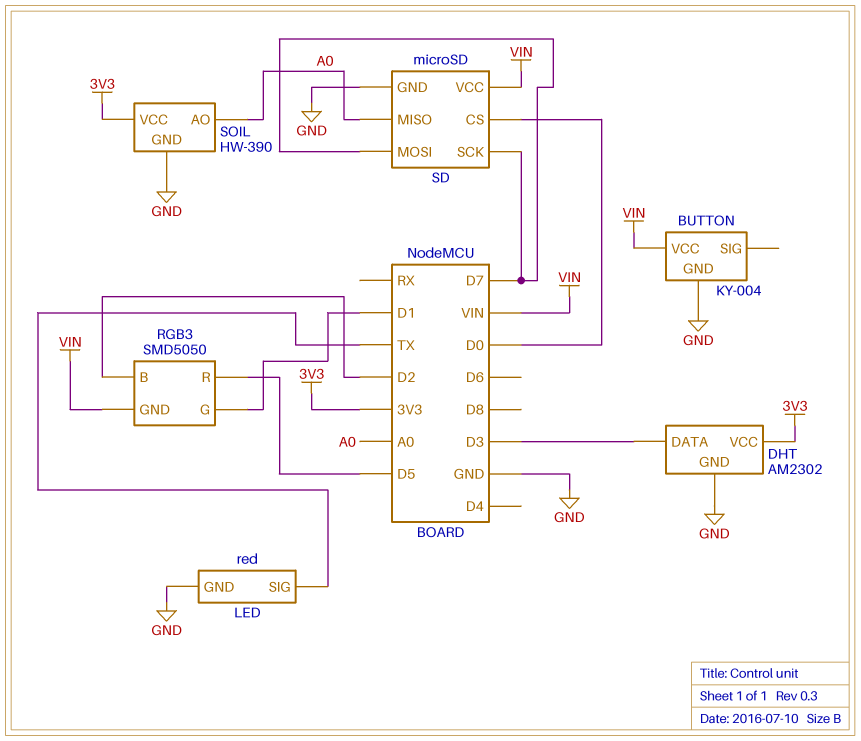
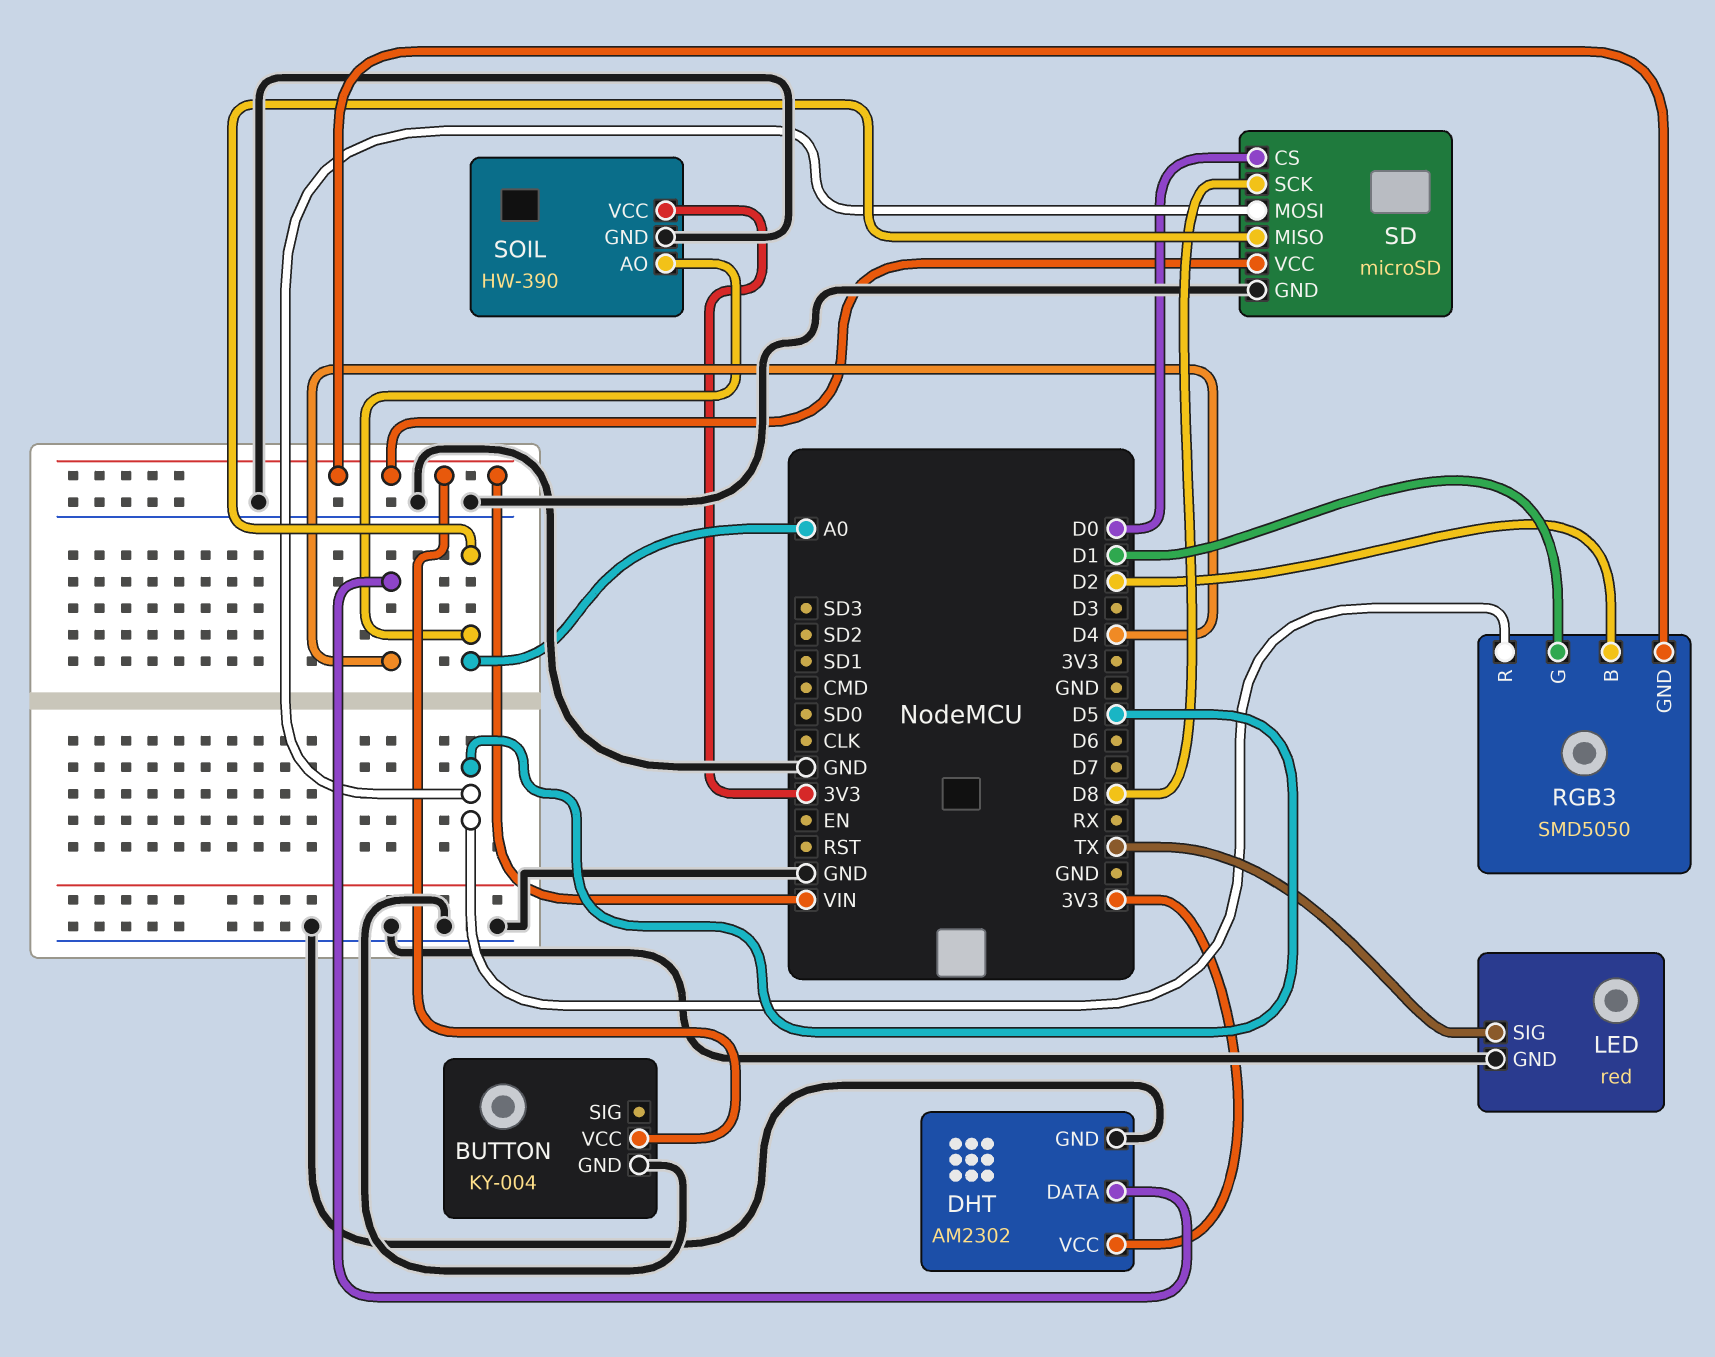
DHT pin DATA: D3 -> D4
SD pin MOSI: D7 -> D5
SD pin SCK: D7 -> D8

